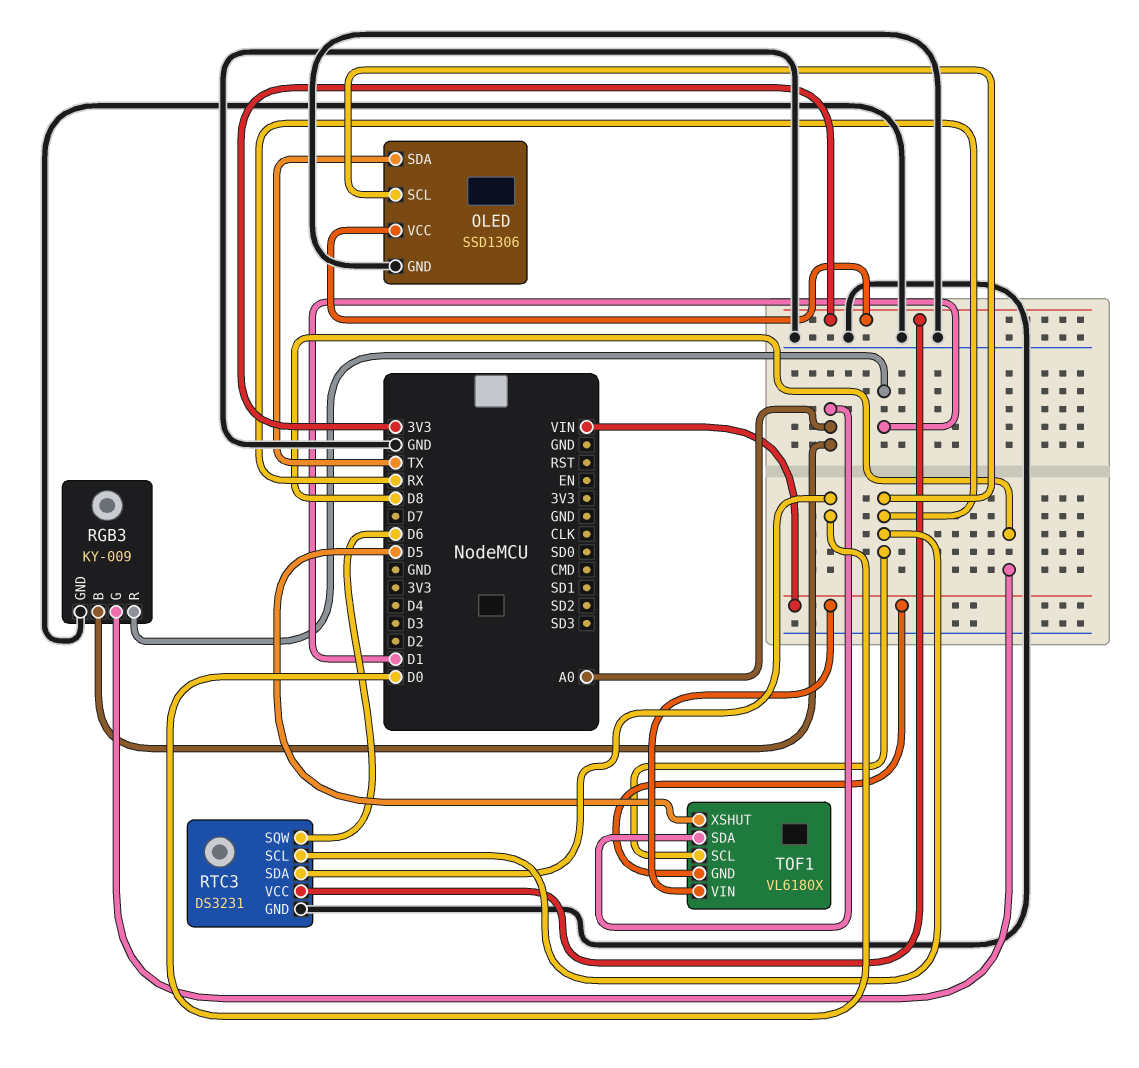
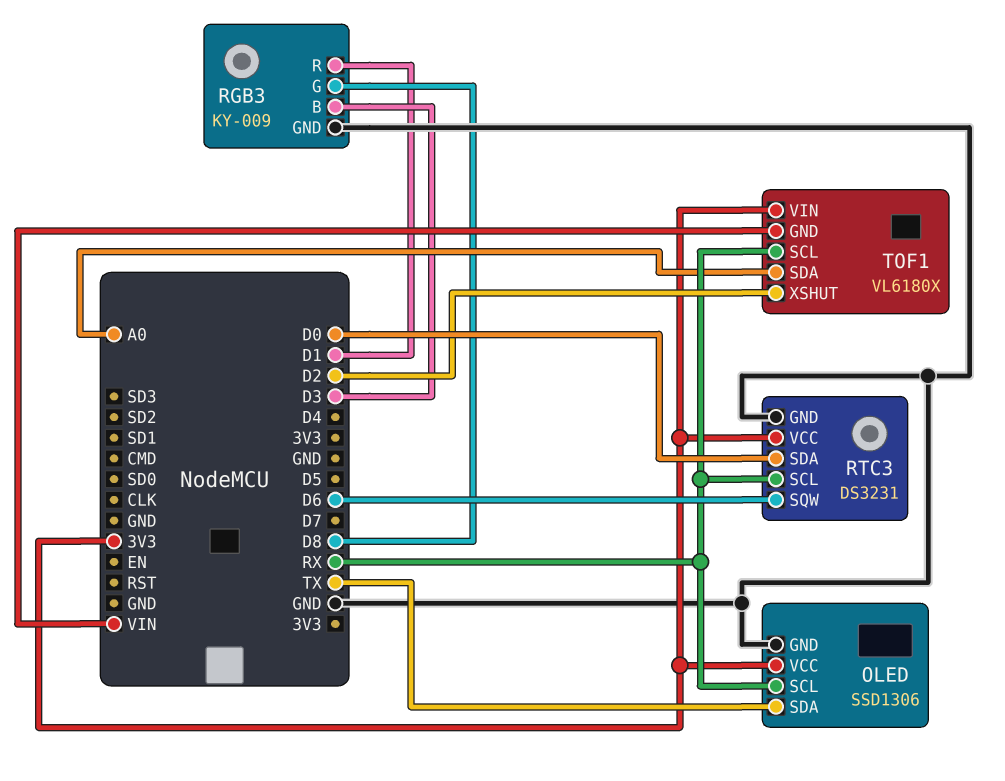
RGB3 pin B: A0 -> D3
TOF1 pin VIN: VIN -> 3V3
TOF1 pin XSHUT: D5 -> D2

